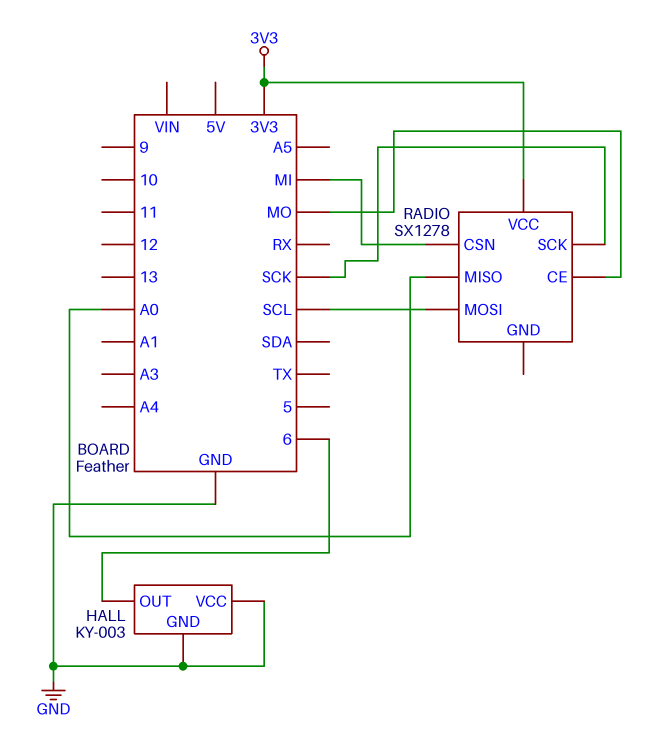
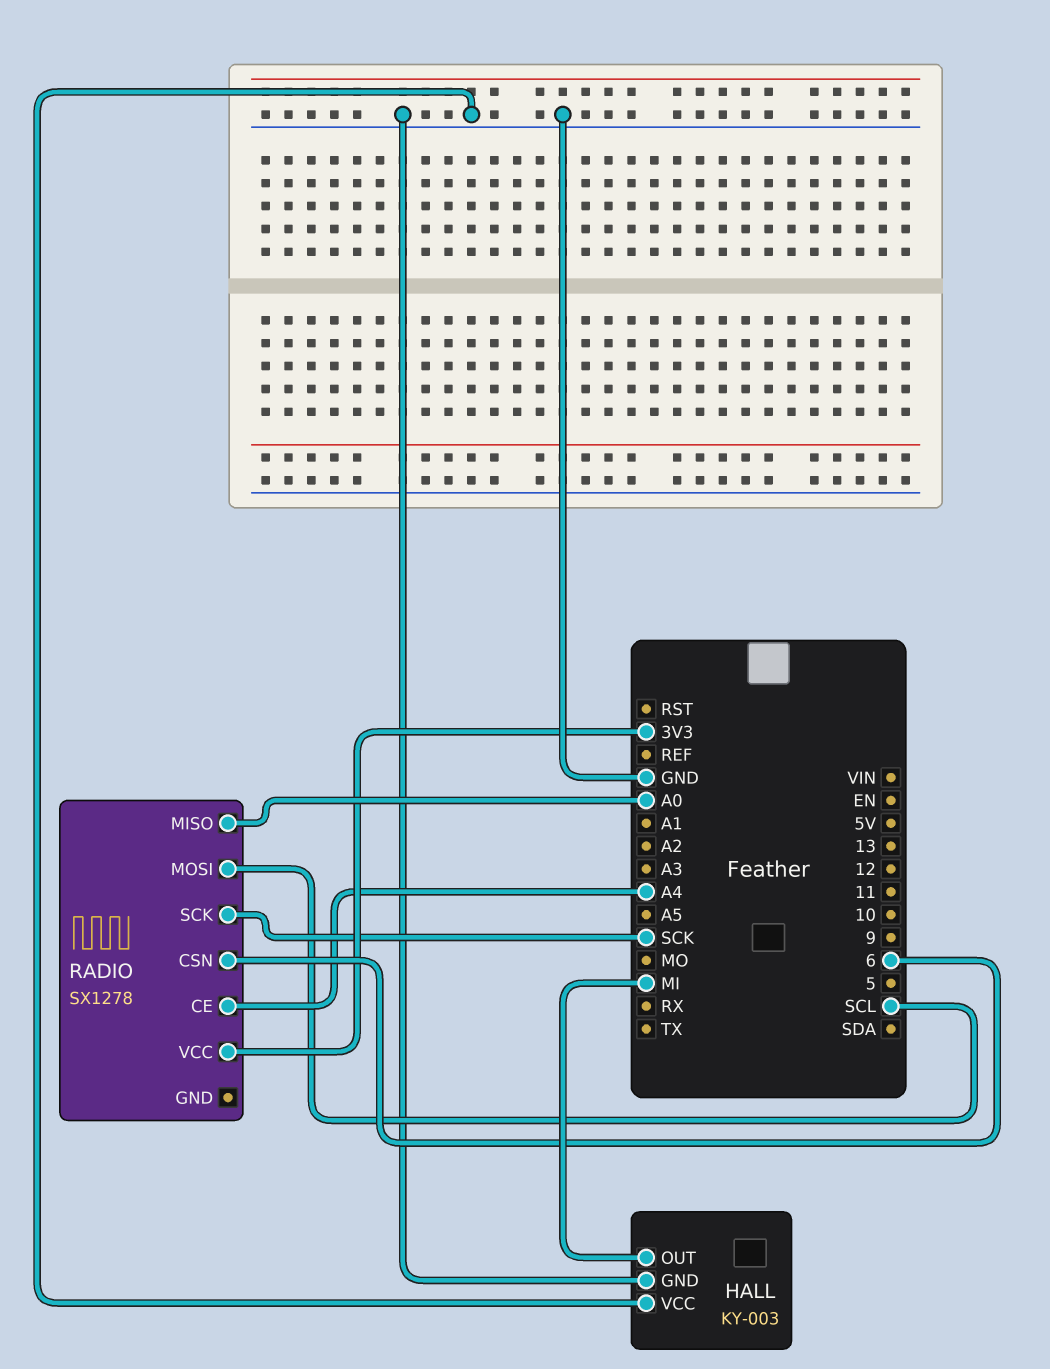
HALL pin OUT: 6 -> MI
RADIO pin CE: MO -> A4
RADIO pin CSN: MI -> 6

